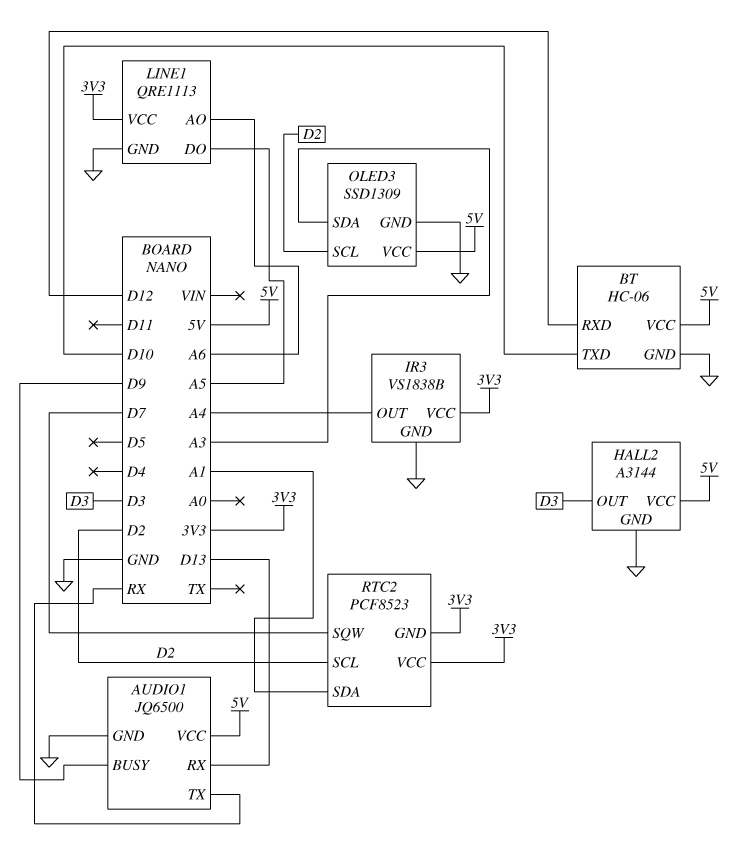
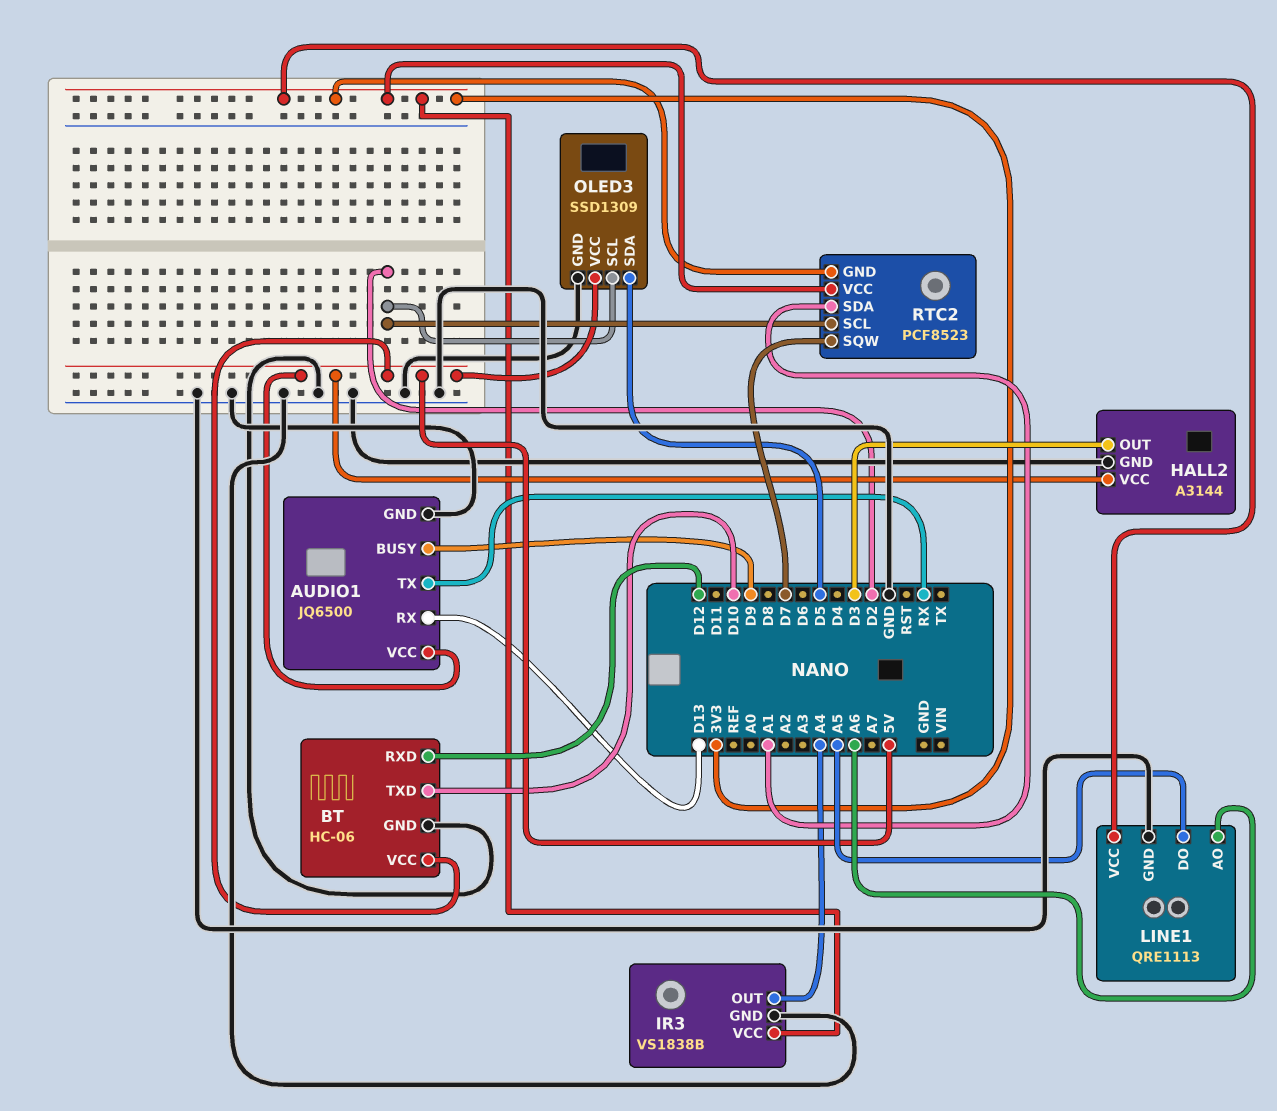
OLED3 pin SDA: A3 -> D5

